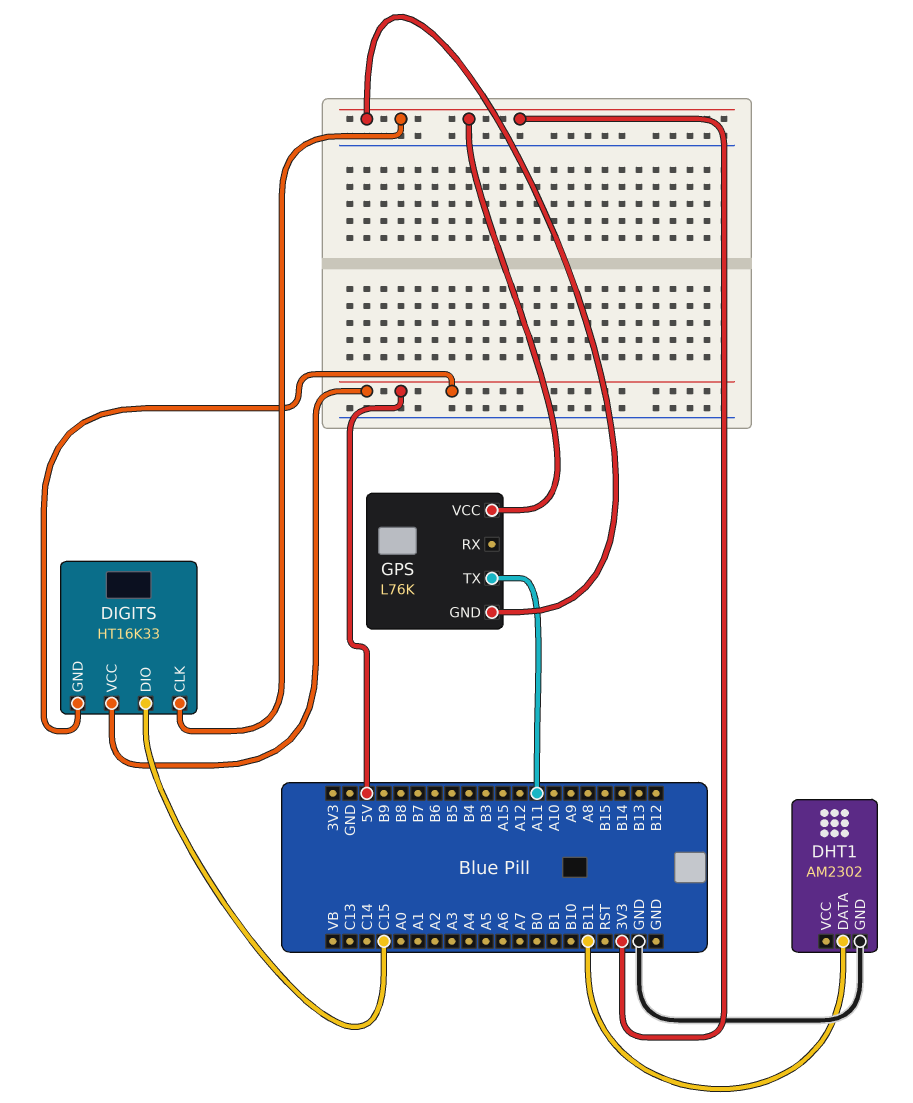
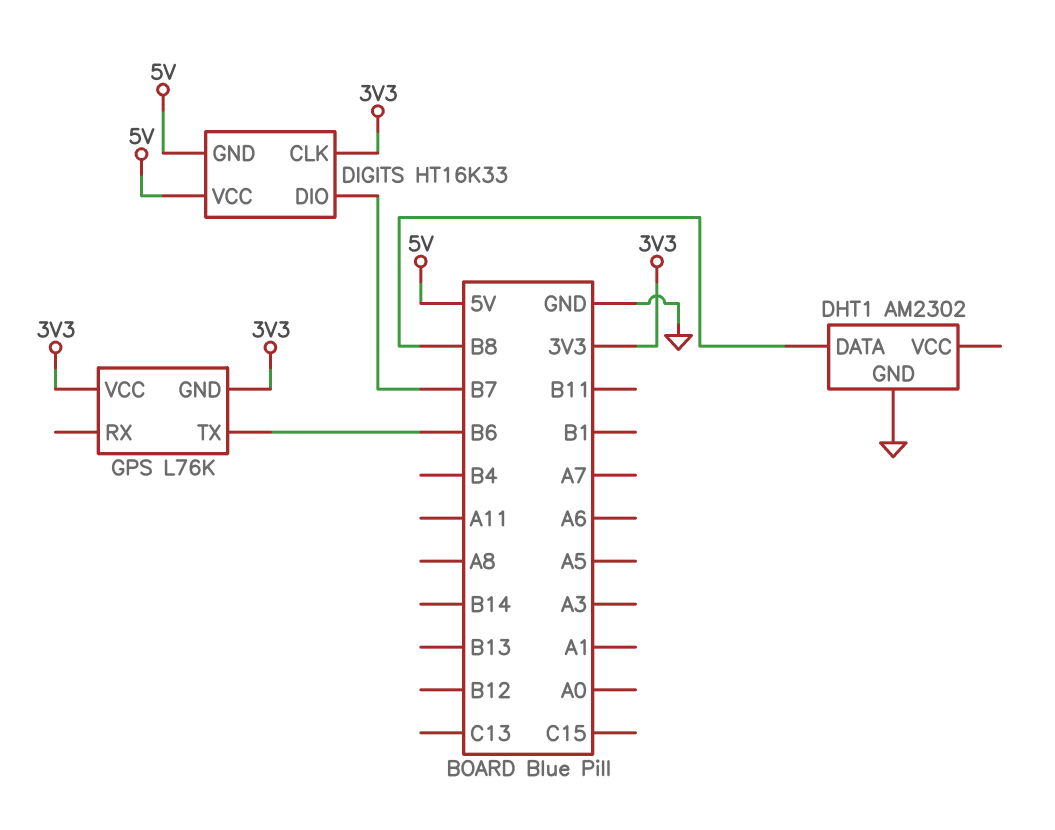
DHT1 pin DATA: B11 -> B8
DIGITS pin DIO: C15 -> B7
GPS pin TX: A11 -> B6

